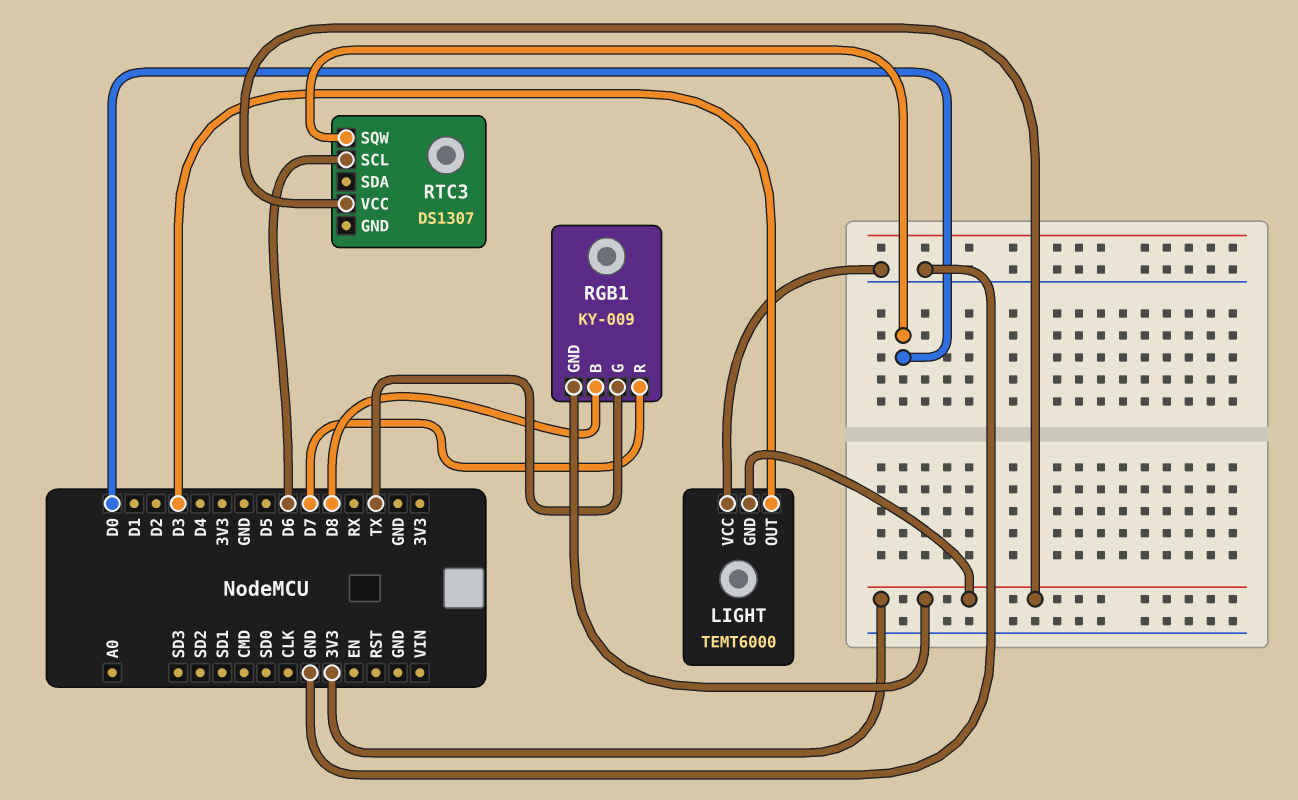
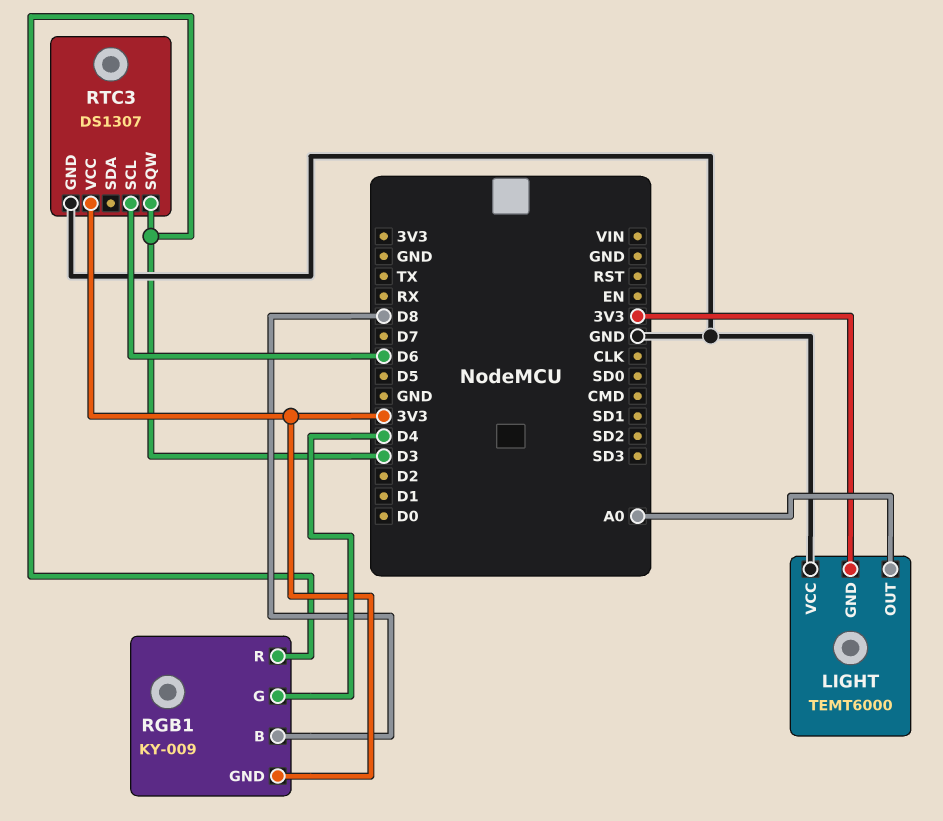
LIGHT pin OUT: D3 -> A0
RGB1 pin G: TX -> D4
RGB1 pin R: D7 -> D3
RTC3 pin GND: none -> GND
RTC3 pin SQW: D0 -> D3

